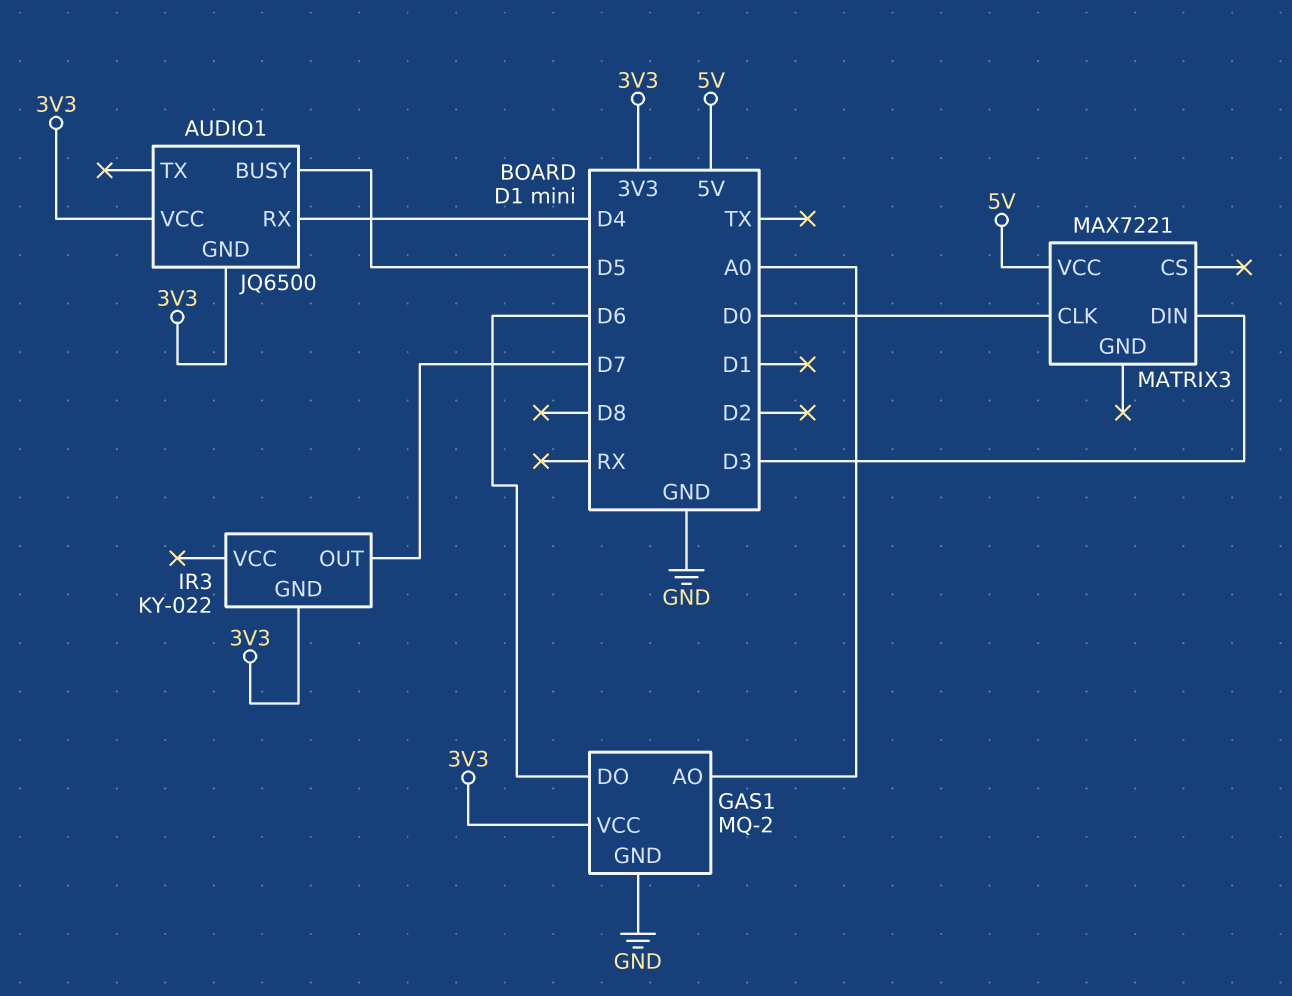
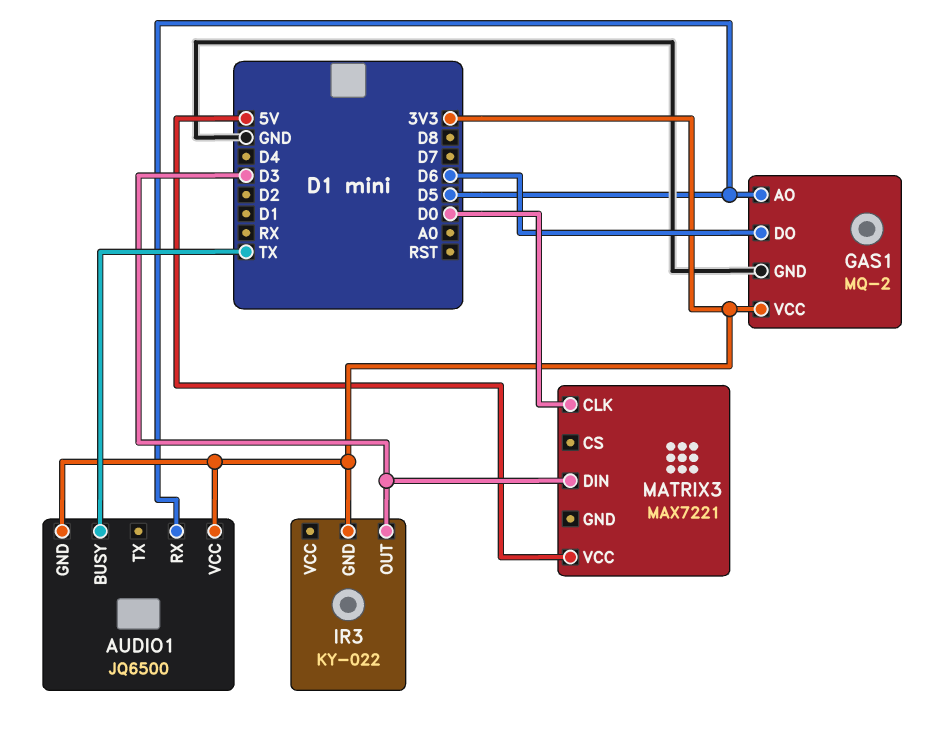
AUDIO1 pin BUSY: D5 -> TX
AUDIO1 pin RX: D4 -> D5
GAS1 pin AO: A0 -> D5
IR3 pin OUT: D7 -> D3

